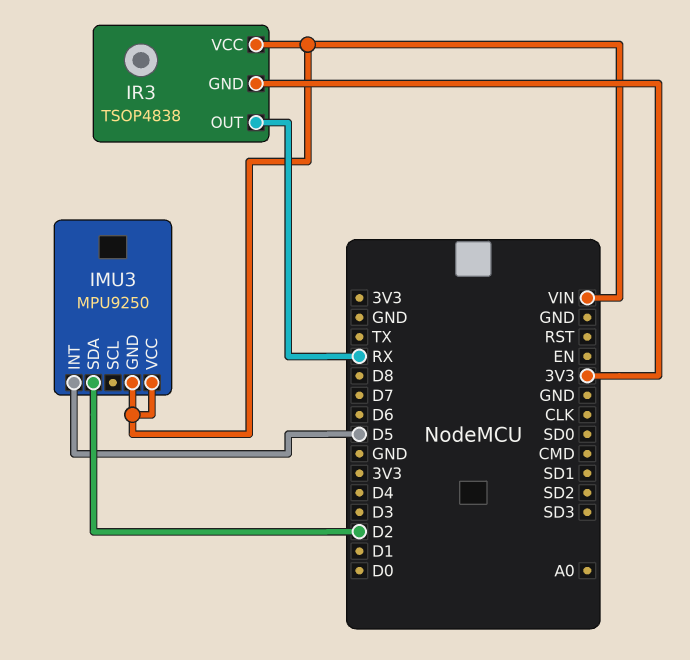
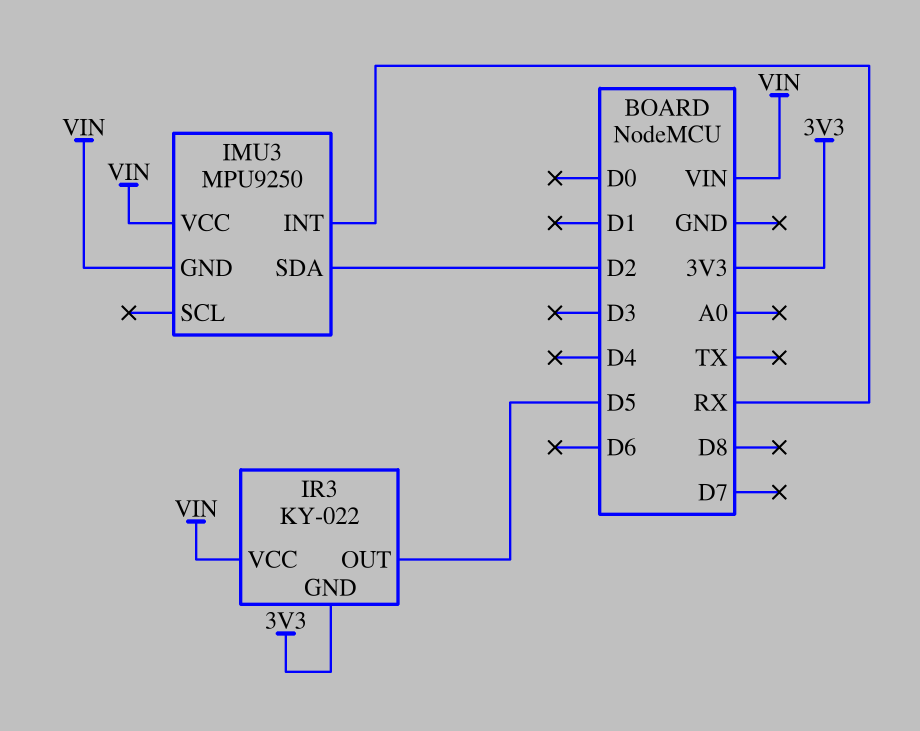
IMU3 pin INT: D5 -> RX
IR3: TSOP4838 -> KY-022
IR3 pin OUT: RX -> D5

